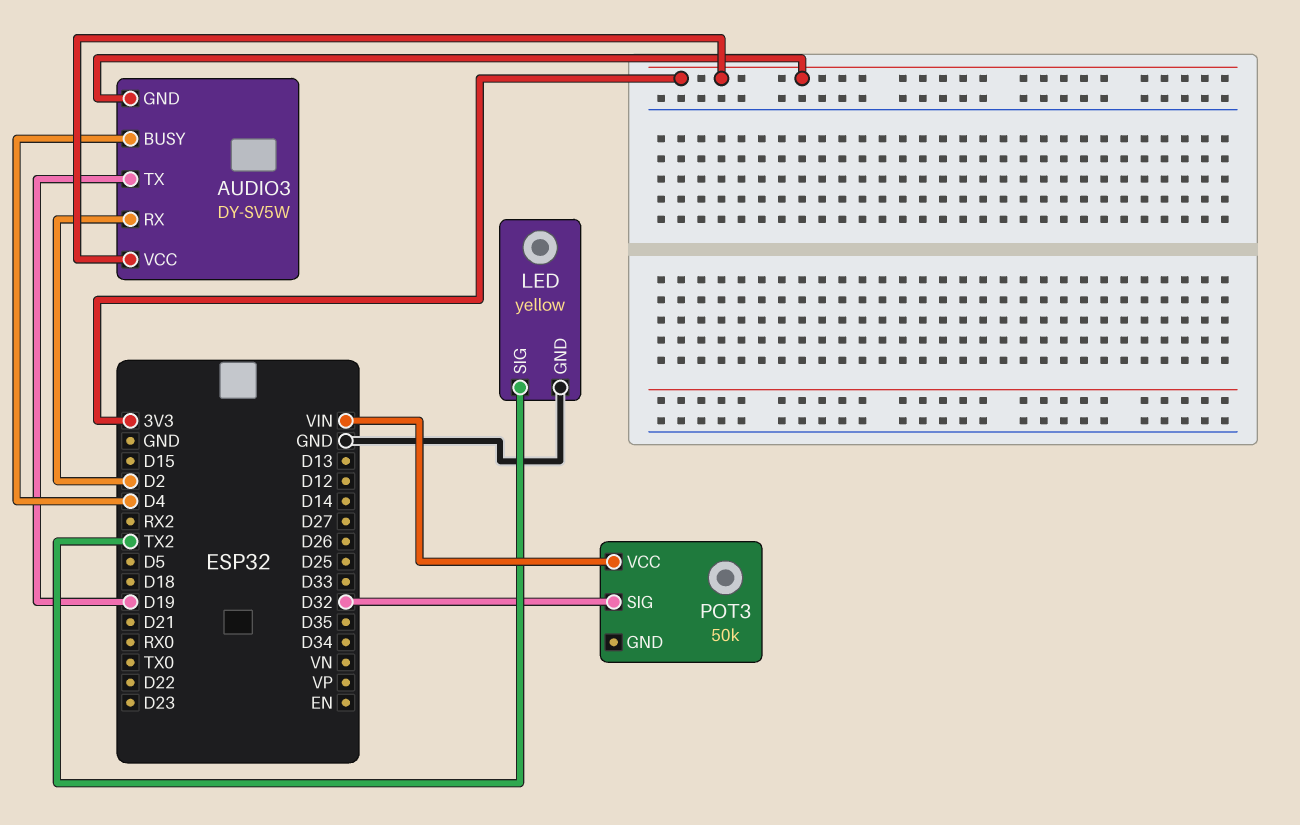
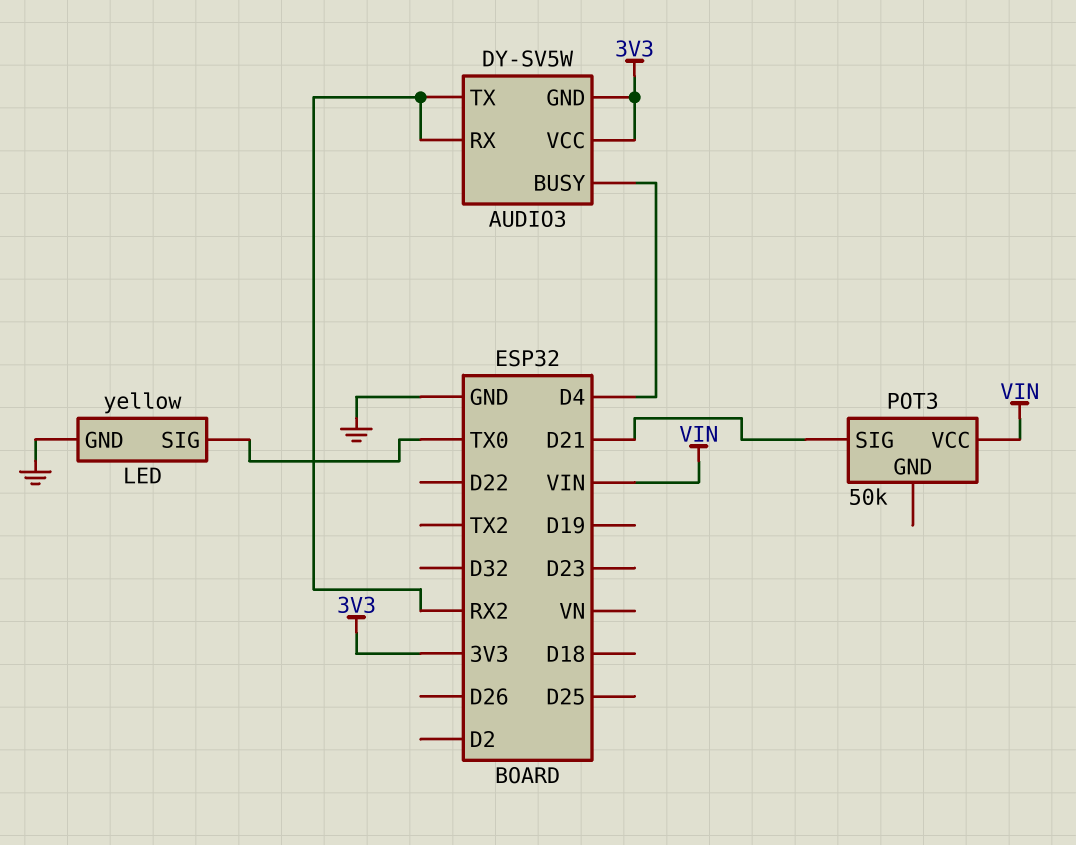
AUDIO3 pin RX: D2 -> RX2
AUDIO3 pin TX: D19 -> RX2
LED pin SIG: TX2 -> TX0
POT3 pin SIG: D32 -> D21

